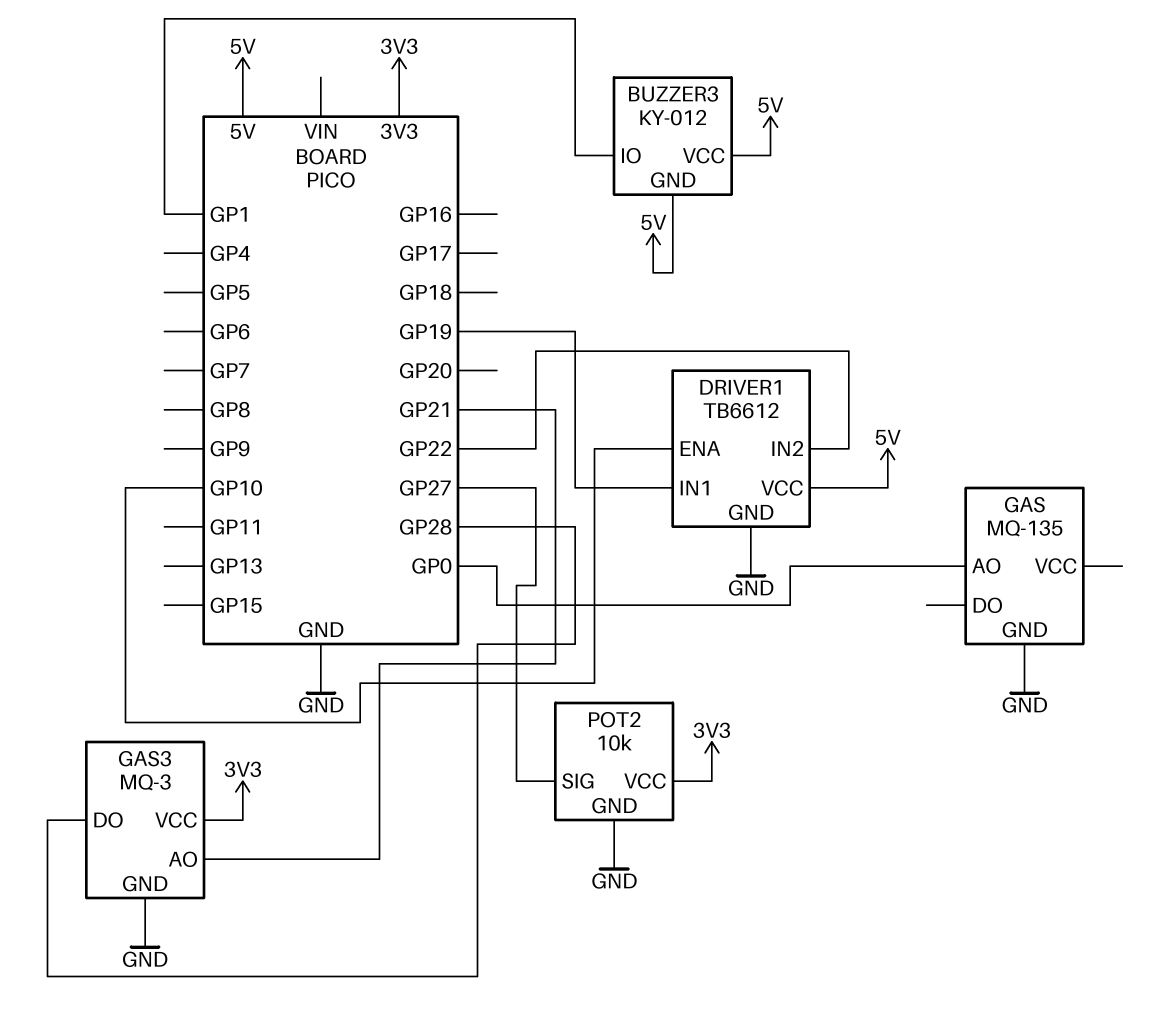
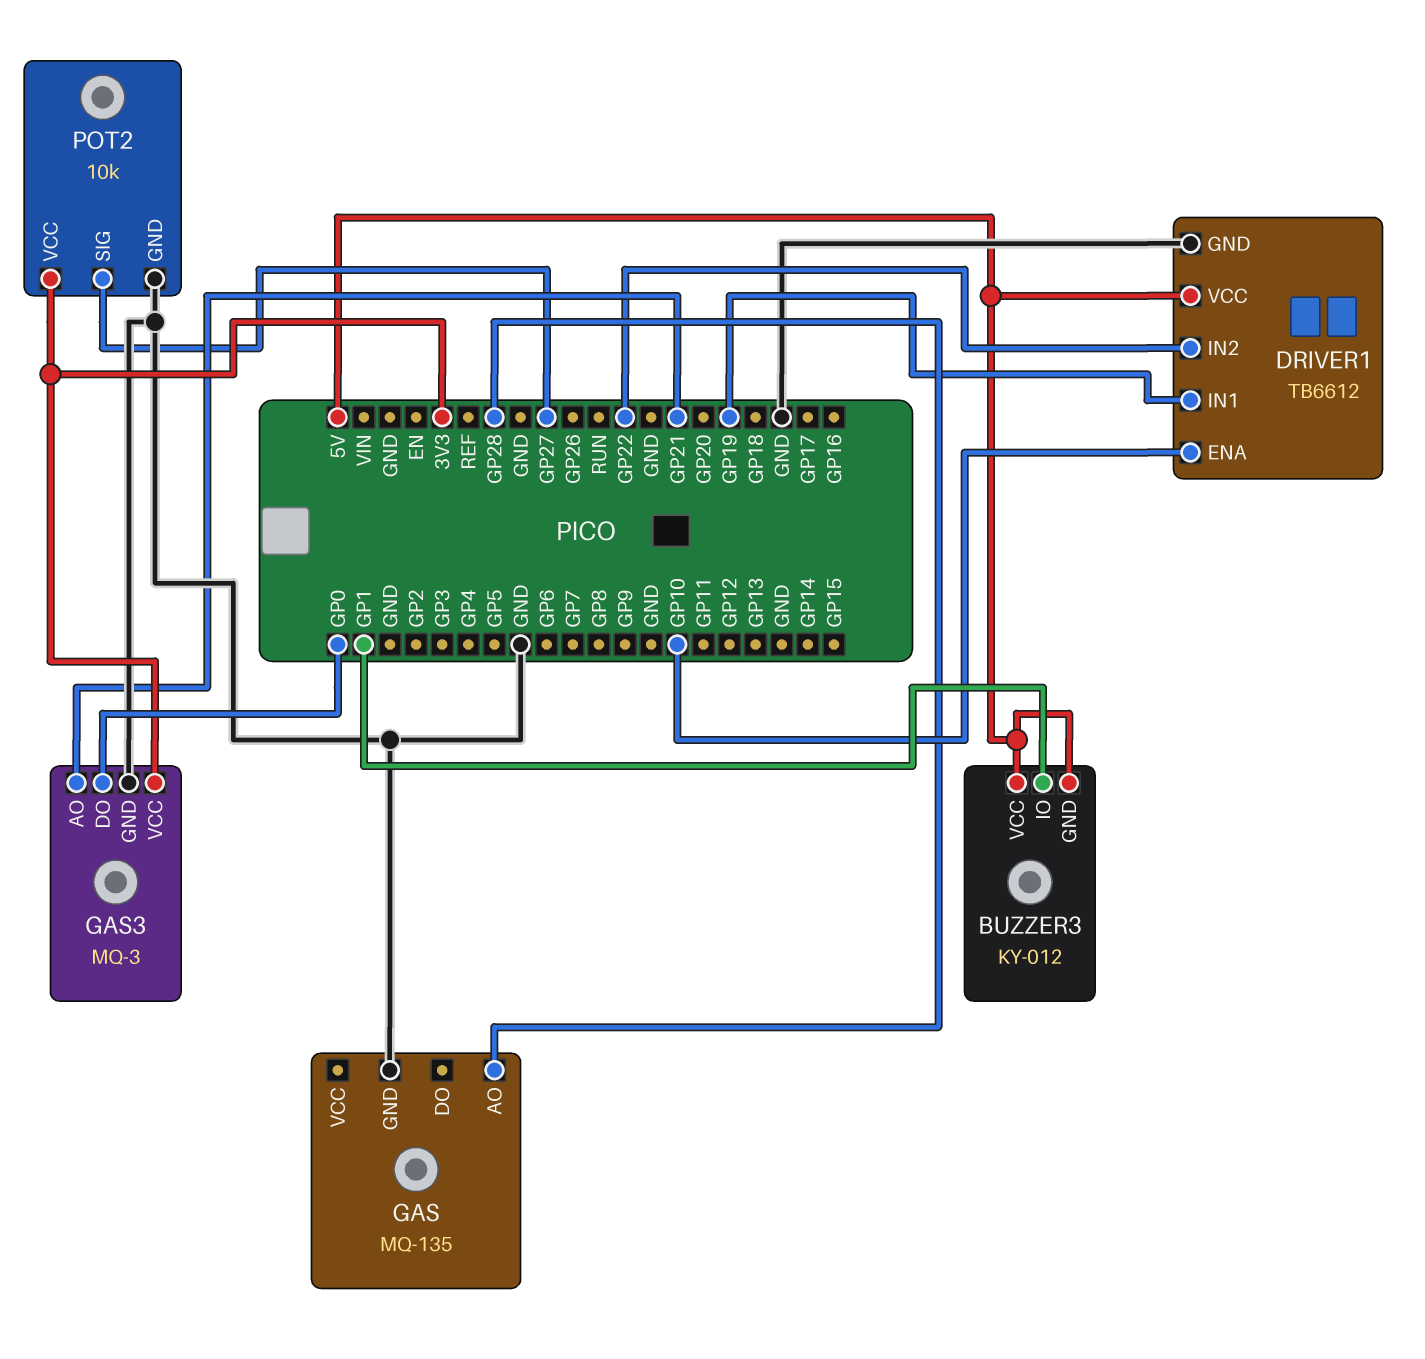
GAS pin AO: GP0 -> GP28
GAS3 pin DO: GP28 -> GP0

